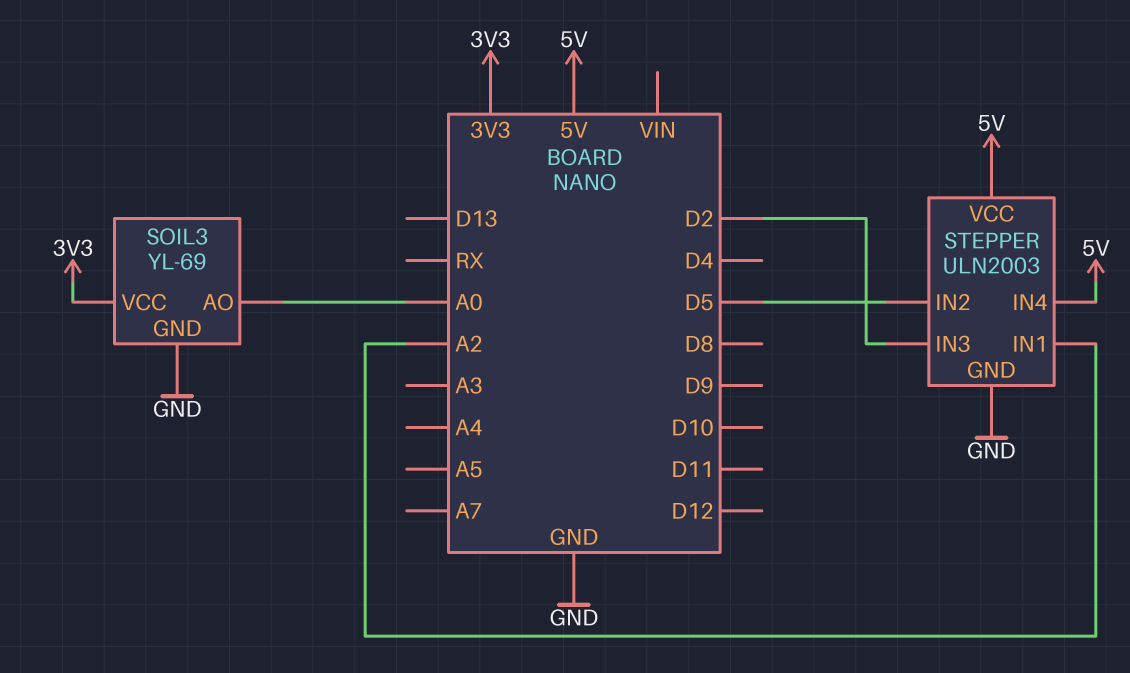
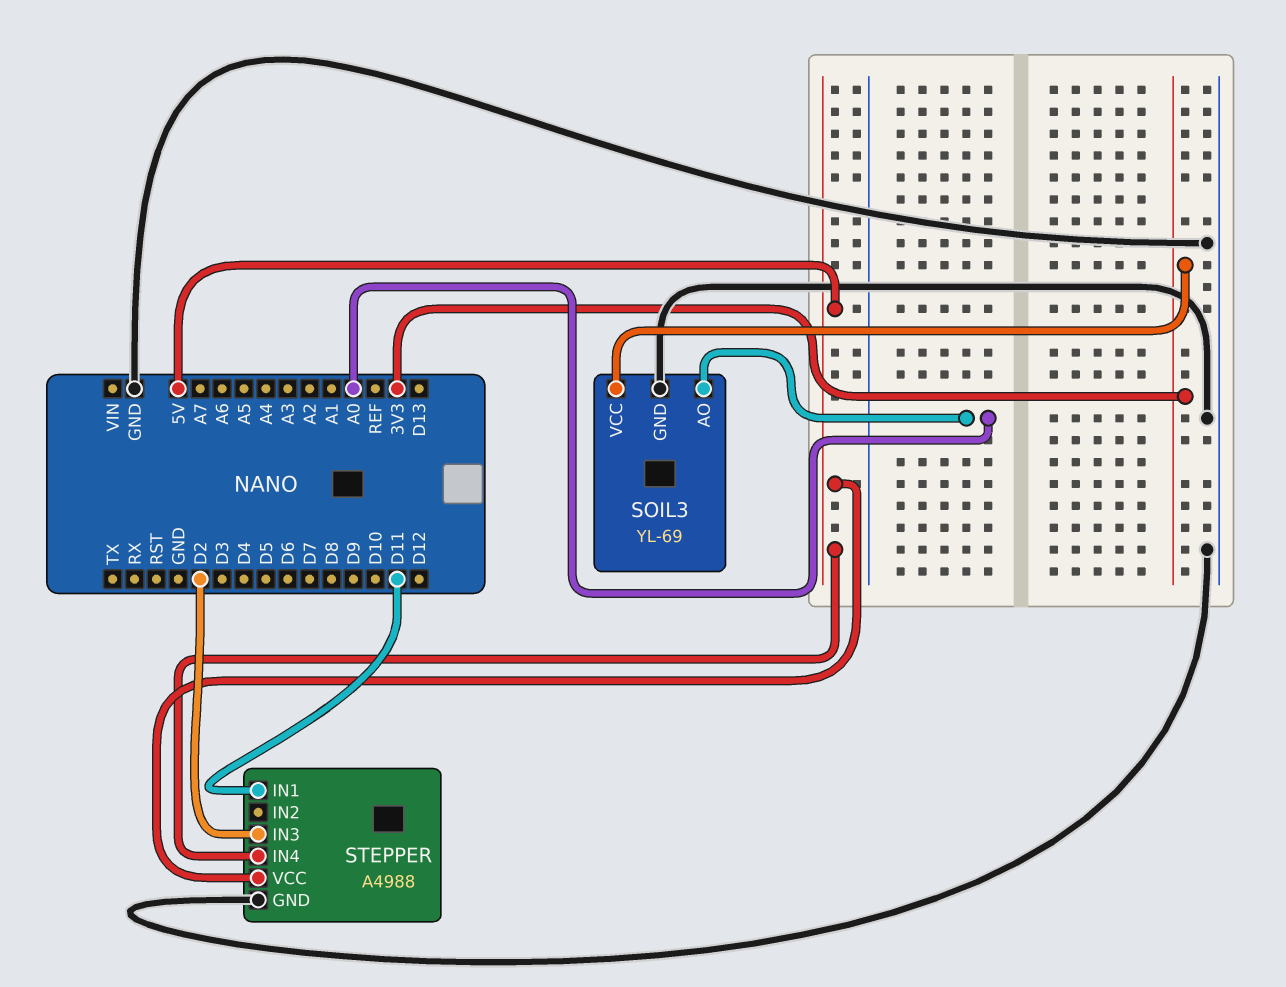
STEPPER: ULN2003 -> A4988
STEPPER pin IN1: A2 -> D11
STEPPER pin IN2: D5 -> none

